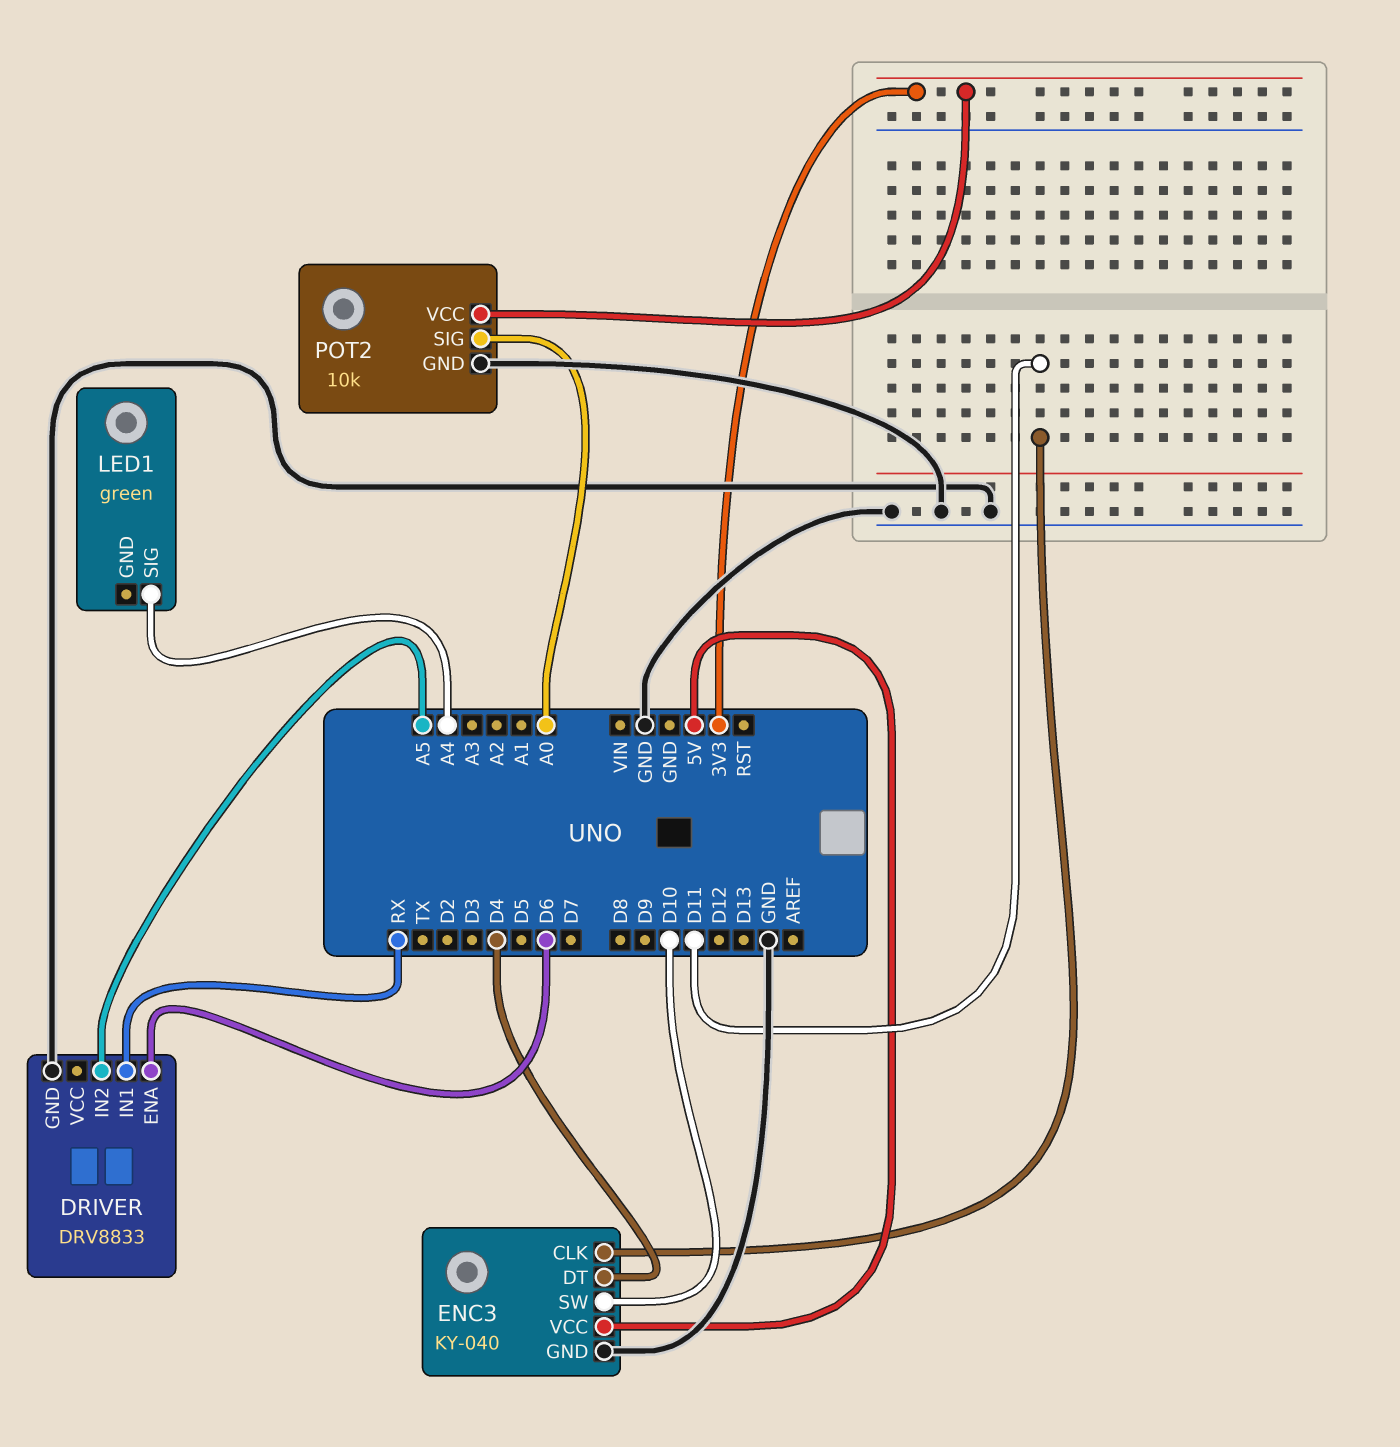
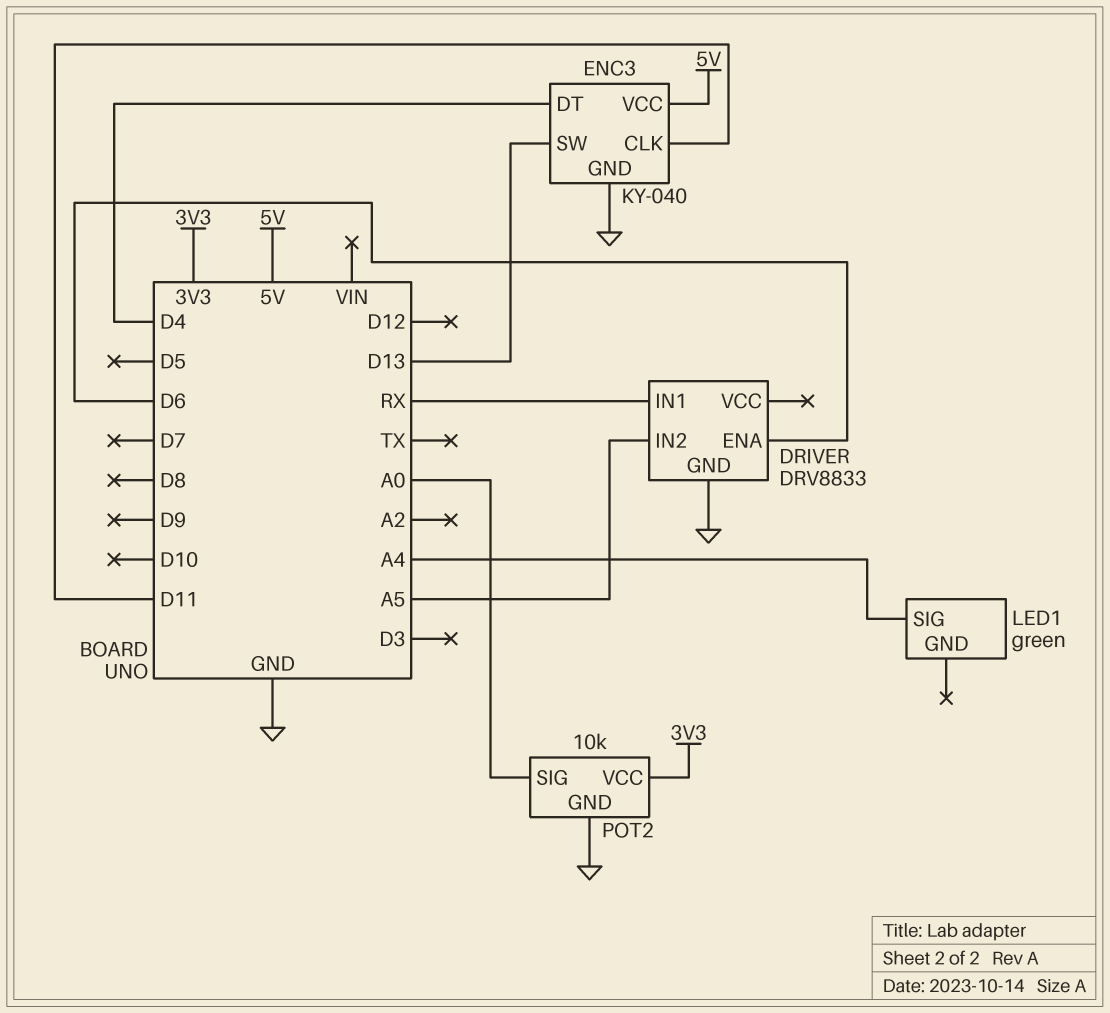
ENC3 pin SW: D10 -> D13

